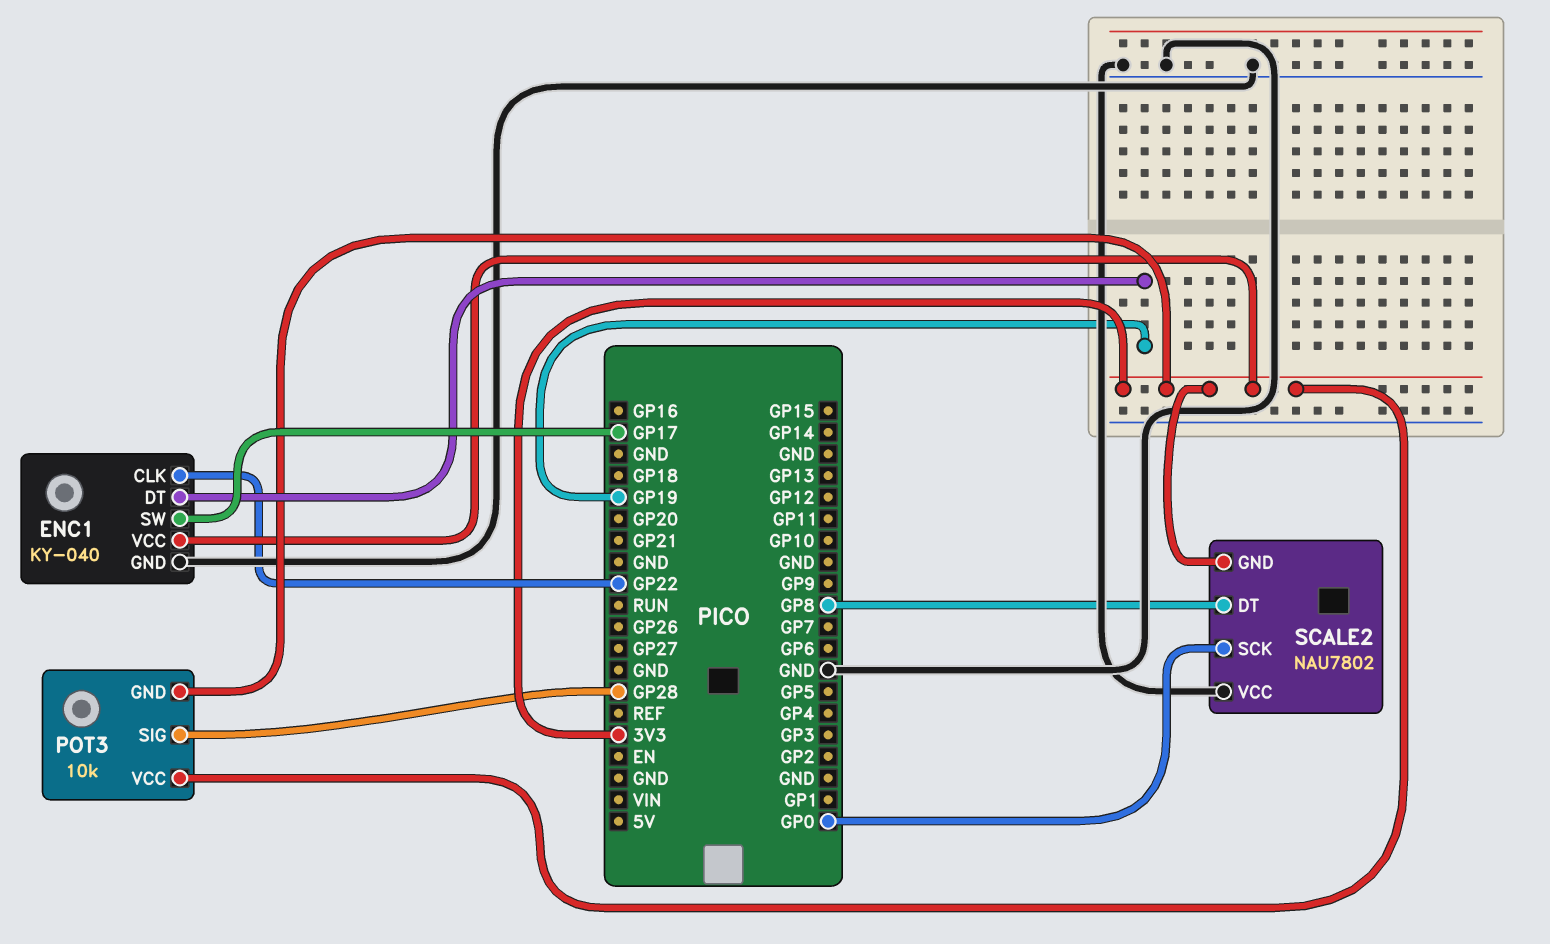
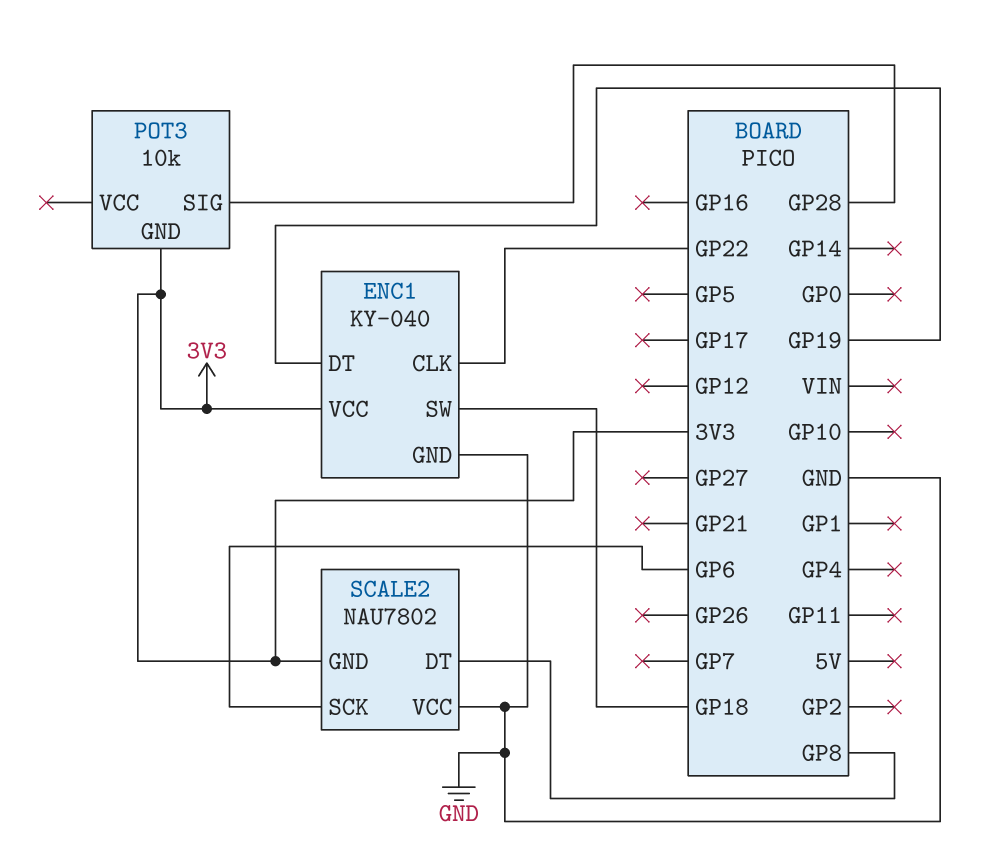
ENC1 pin SW: GP17 -> GP18
POT3 pin VCC: 3V3 -> none
SCALE2 pin SCK: GP0 -> GP6

